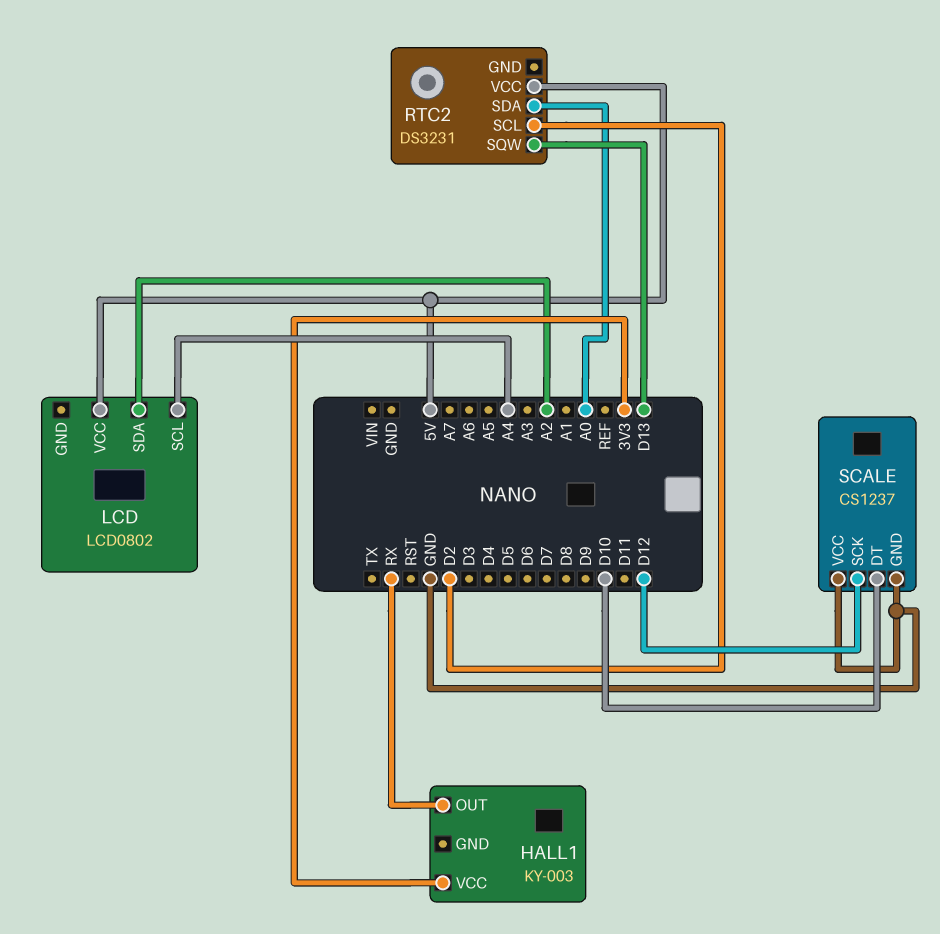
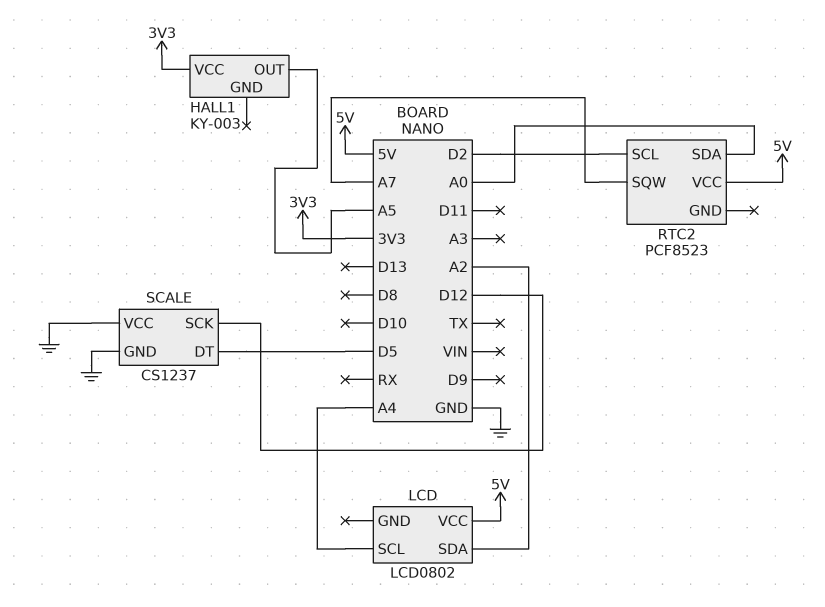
HALL1 pin OUT: RX -> A5
RTC2: DS3231 -> PCF8523
RTC2 pin SQW: D13 -> A7
SCALE pin DT: D10 -> D5

